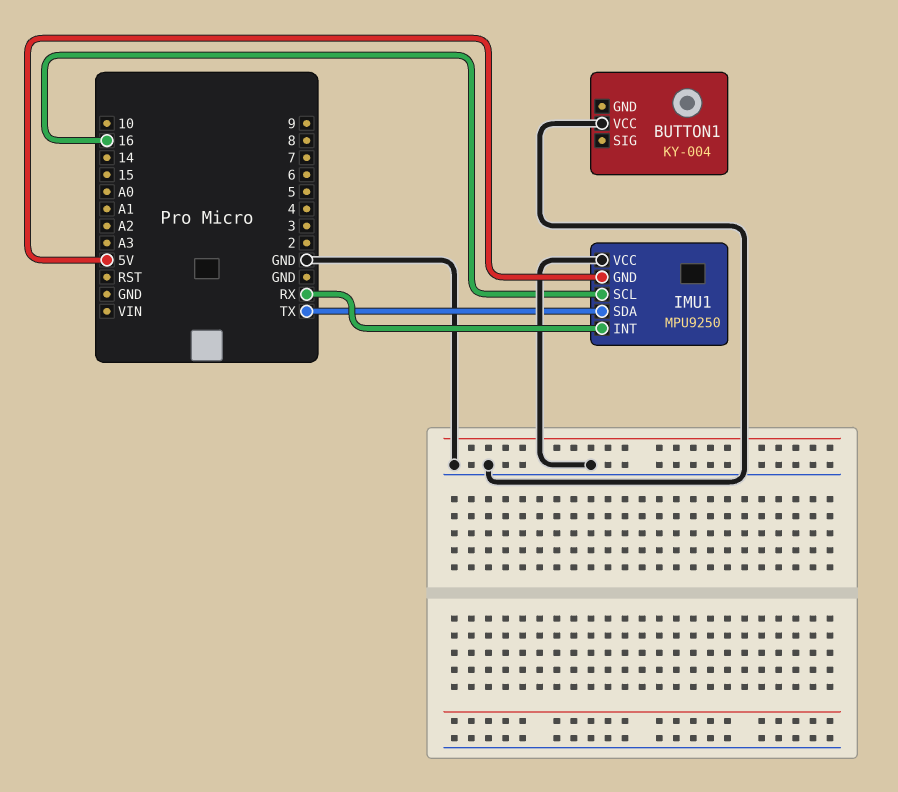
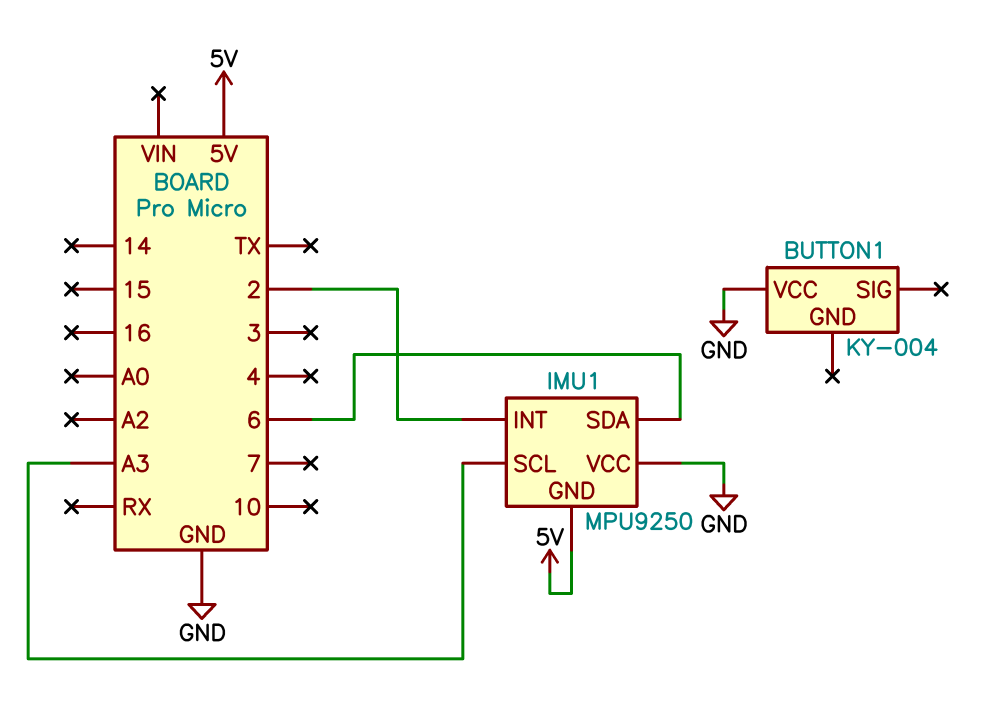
IMU1 pin INT: RX -> 2
IMU1 pin SCL: 16 -> A3
IMU1 pin SDA: TX -> 6

